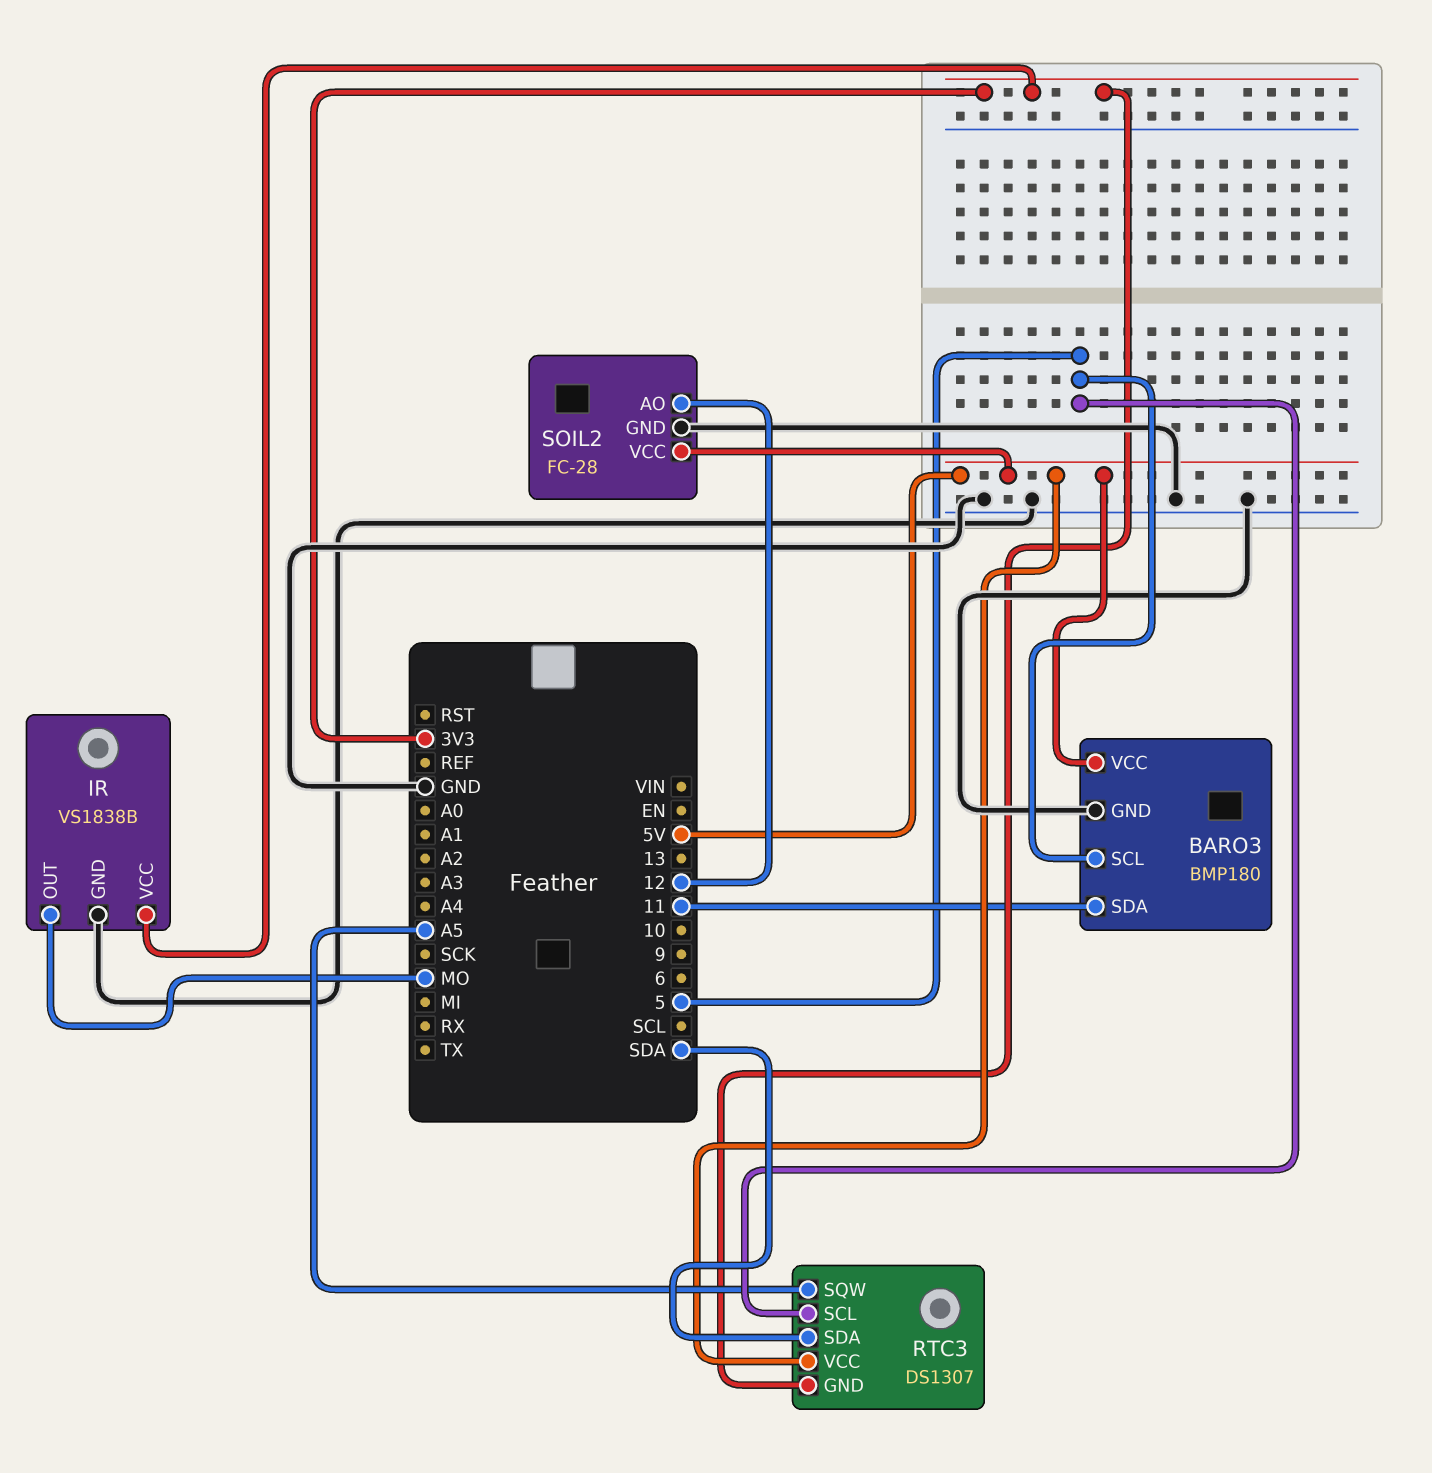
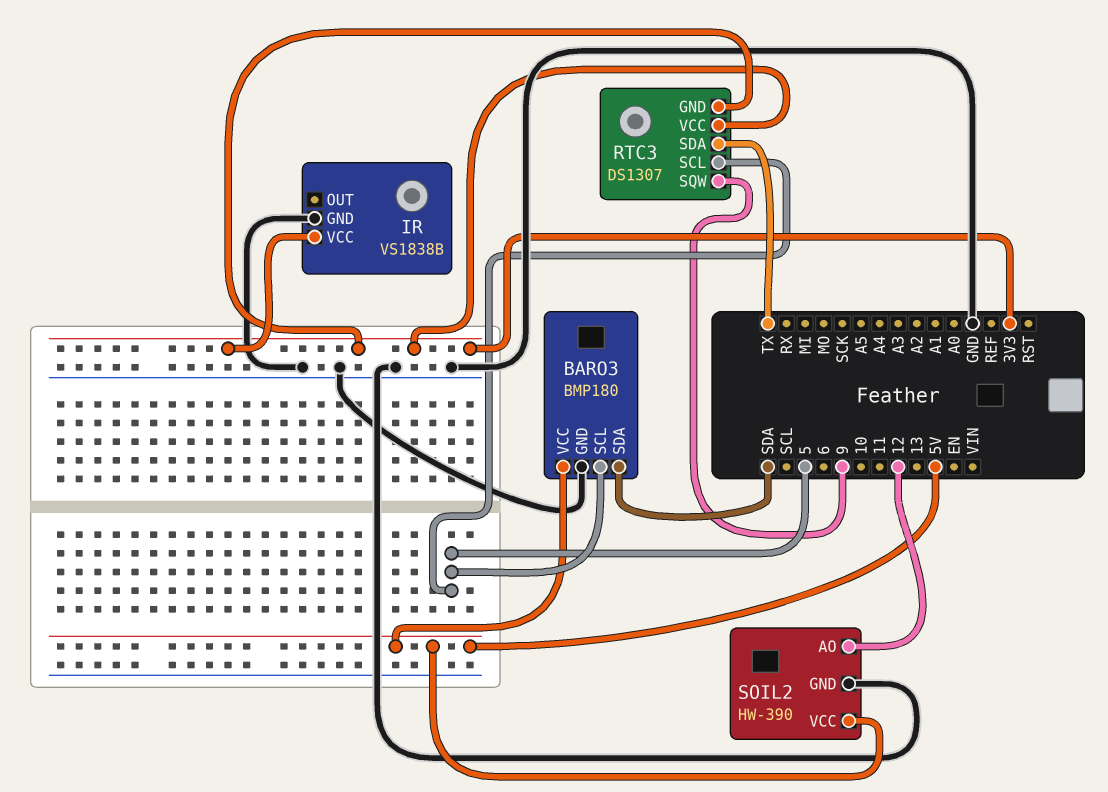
BARO3 pin SDA: 11 -> SDA
IR pin OUT: MO -> none
RTC3 pin SDA: SDA -> TX
RTC3 pin SQW: A5 -> 9
RTC3 pin VCC: 5V -> 3V3
SOIL2: FC-28 -> HW-390

